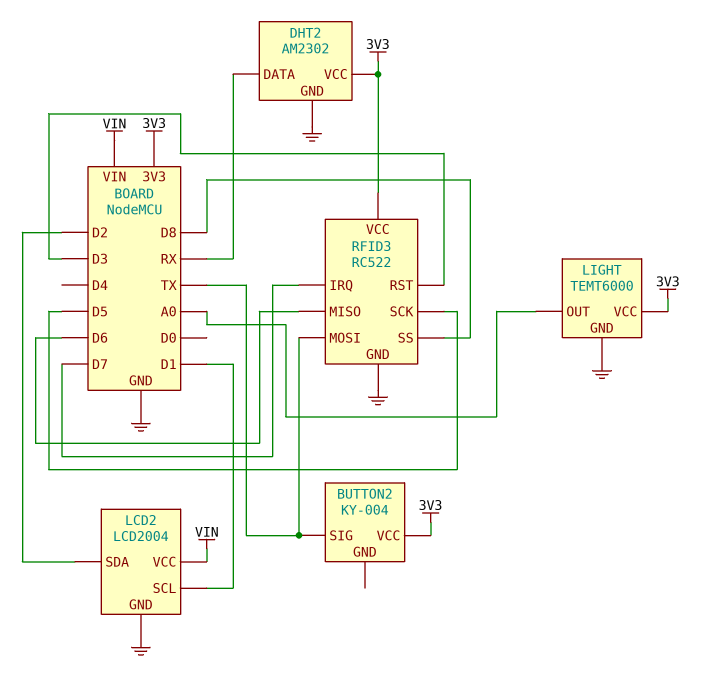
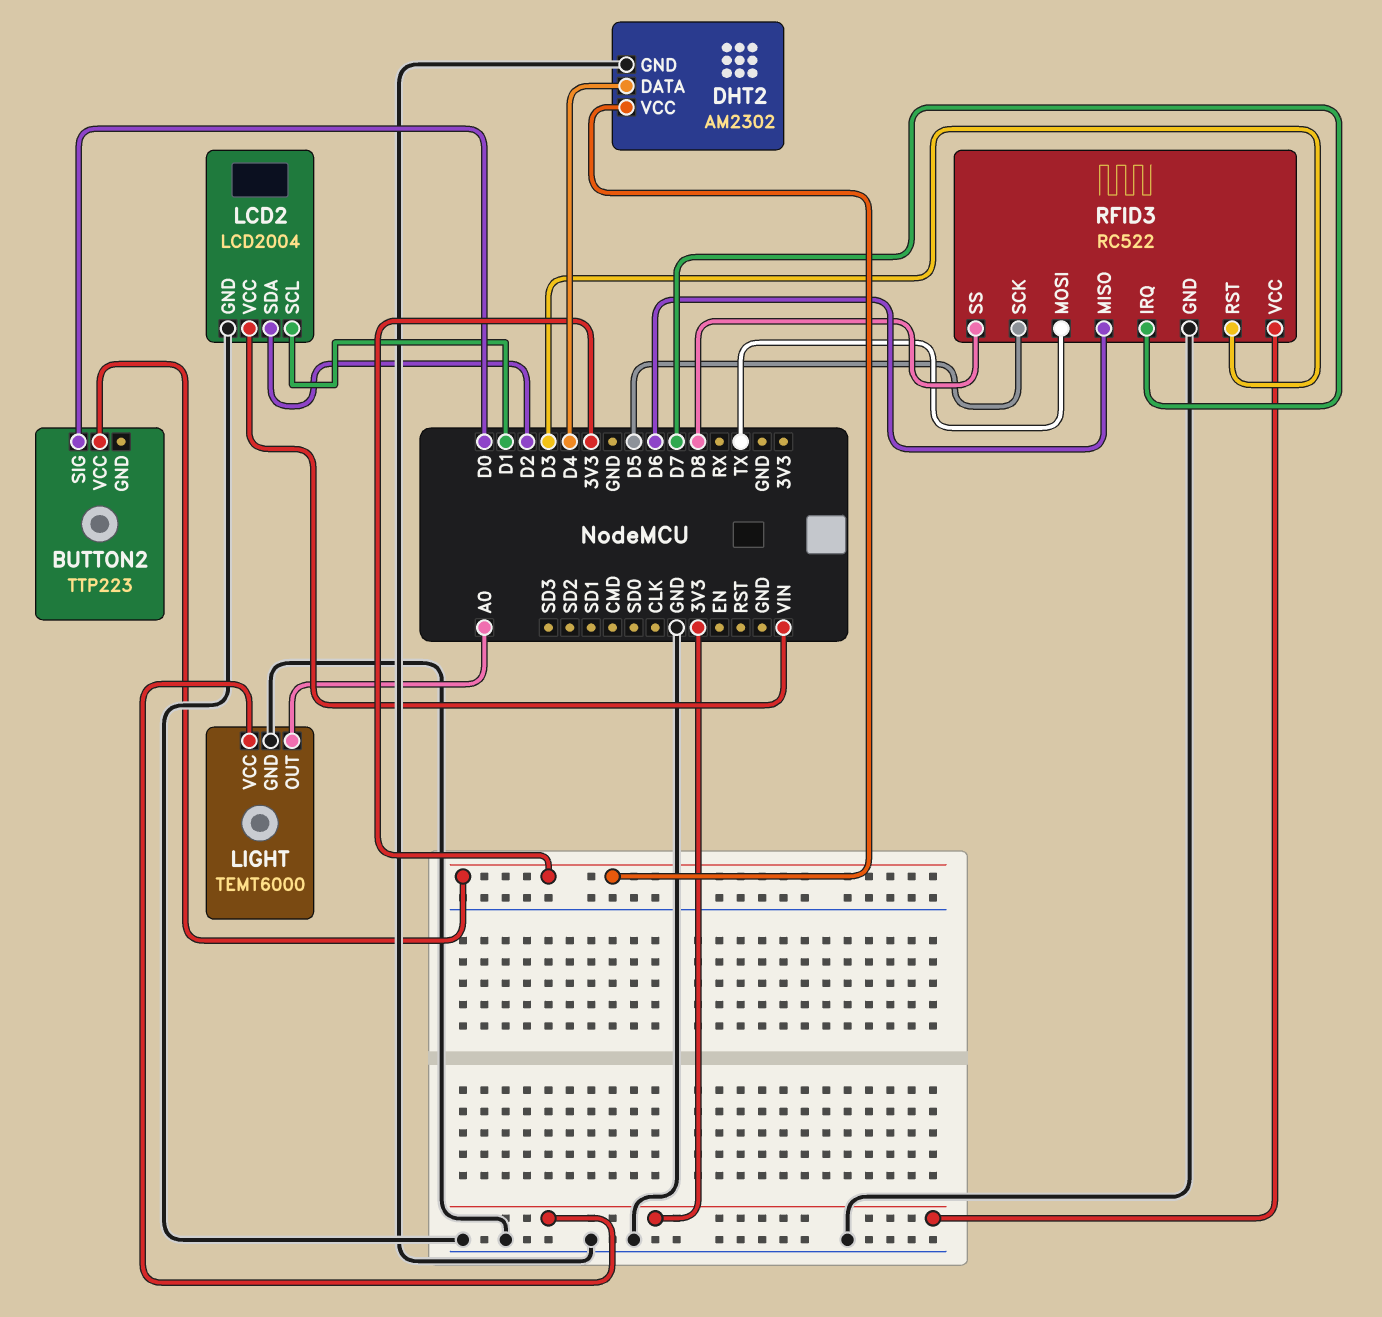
BUTTON2: KY-004 -> TTP223
BUTTON2 pin SIG: TX -> D0
DHT2 pin DATA: RX -> D4

